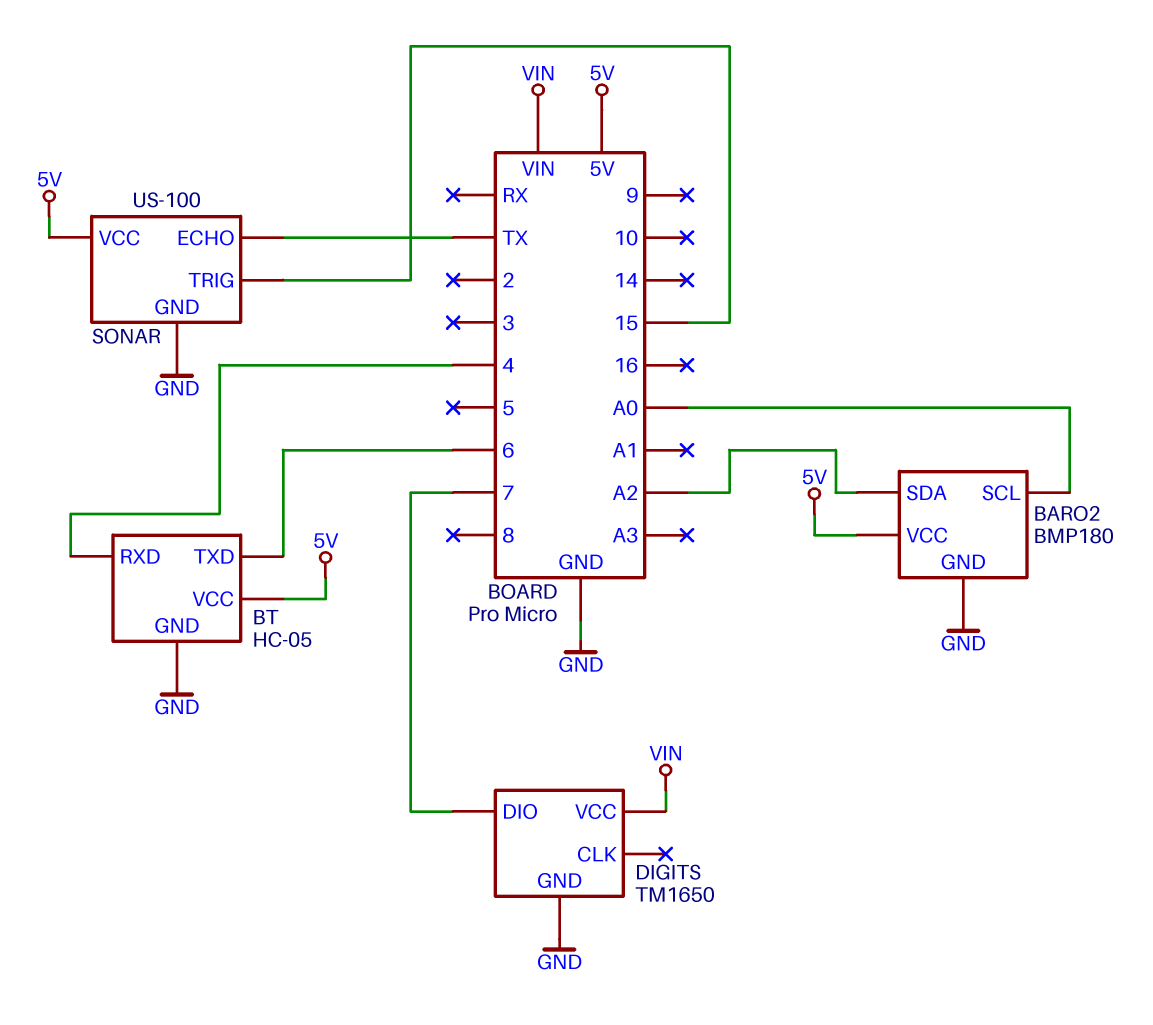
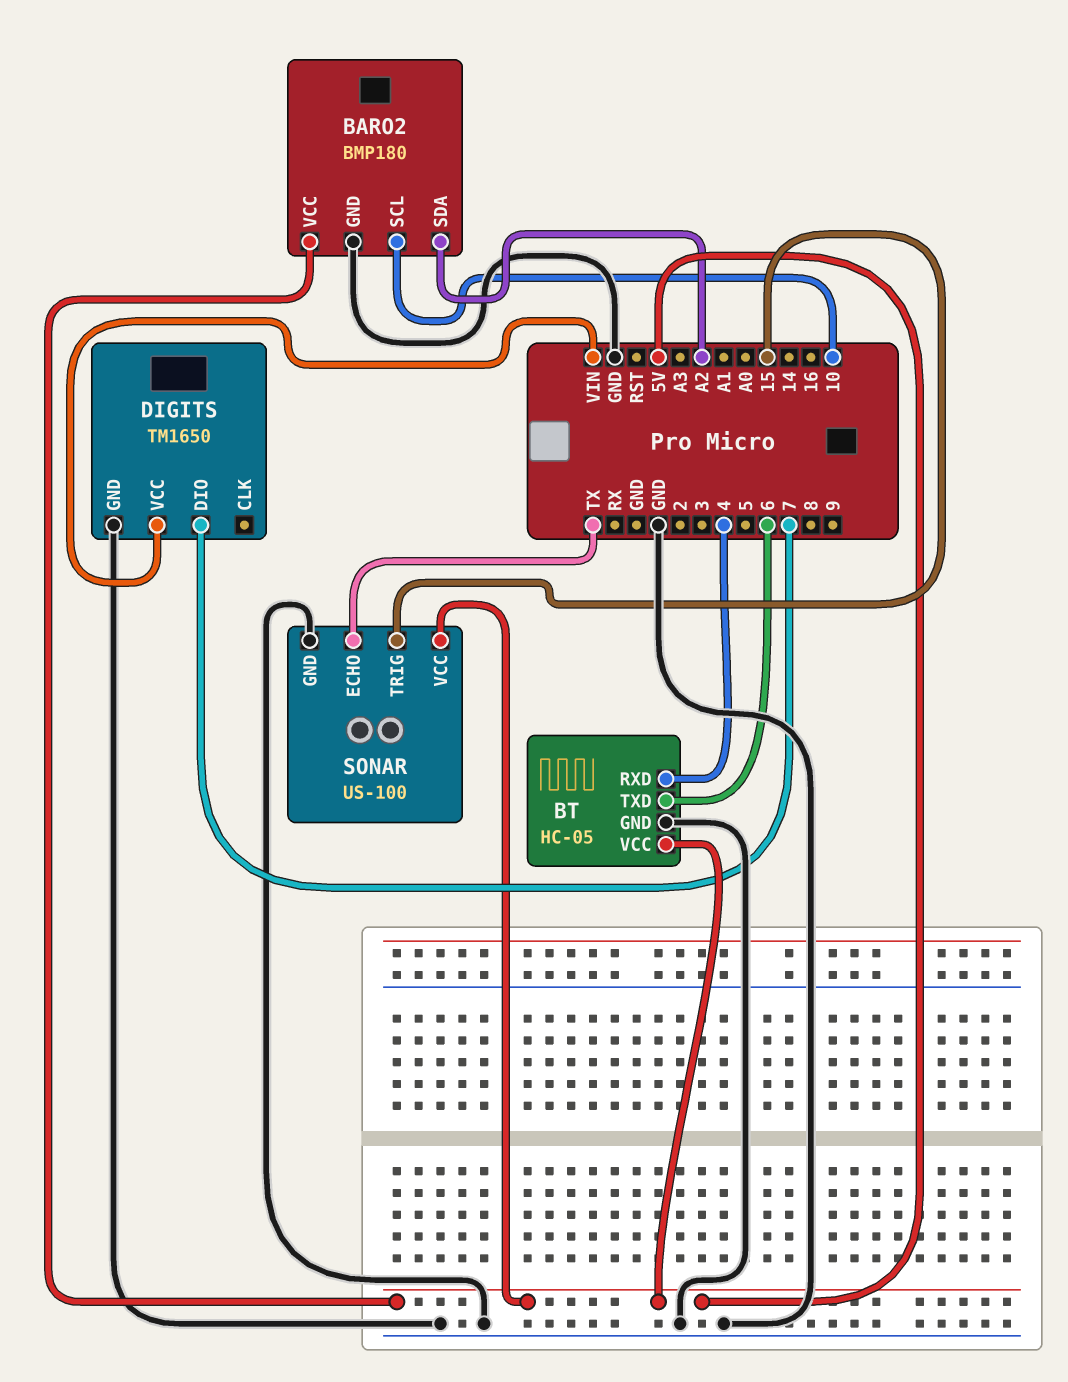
BARO2 pin SCL: A0 -> 10

